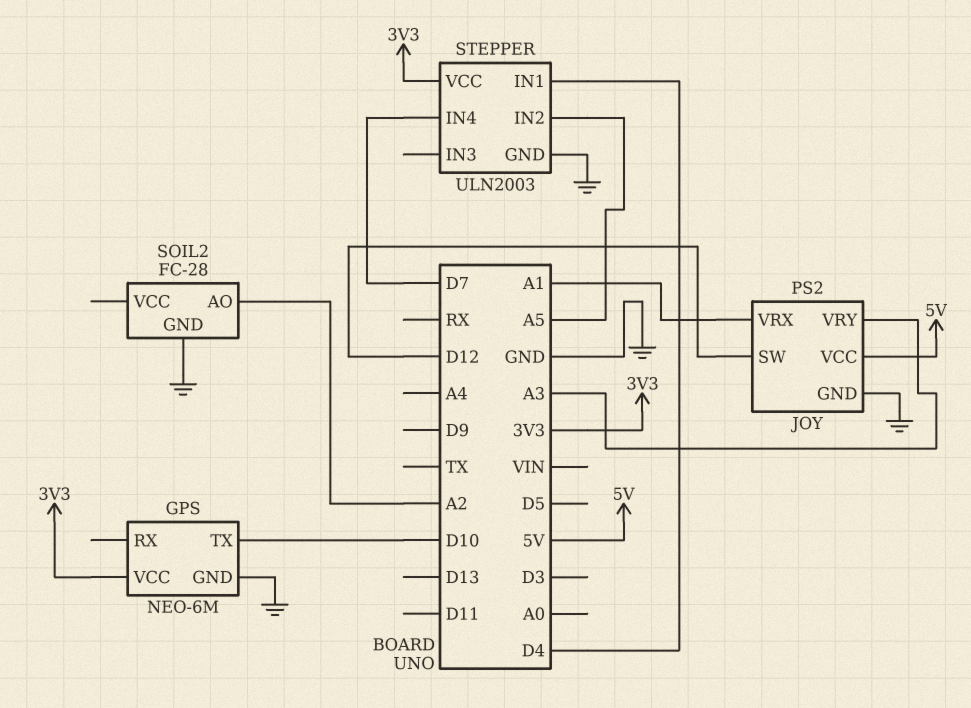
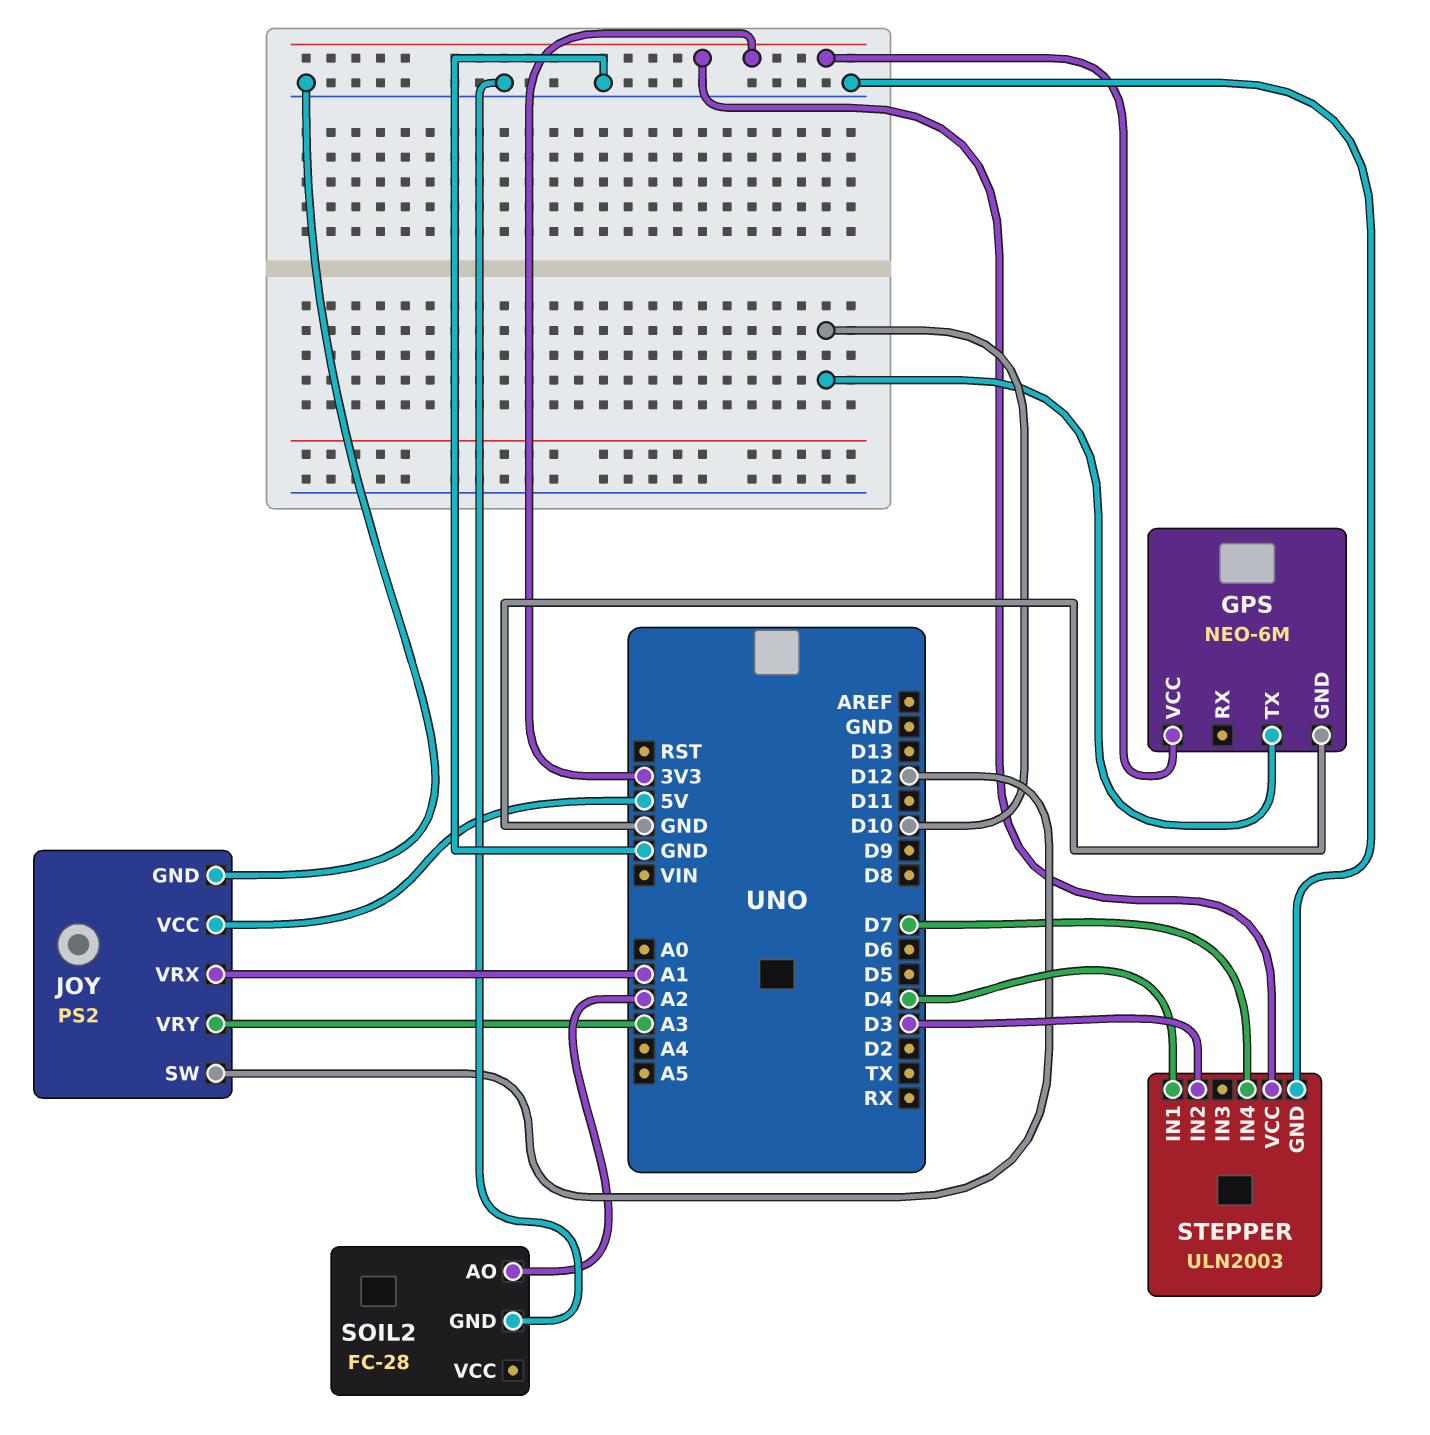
STEPPER pin IN2: A5 -> D3

